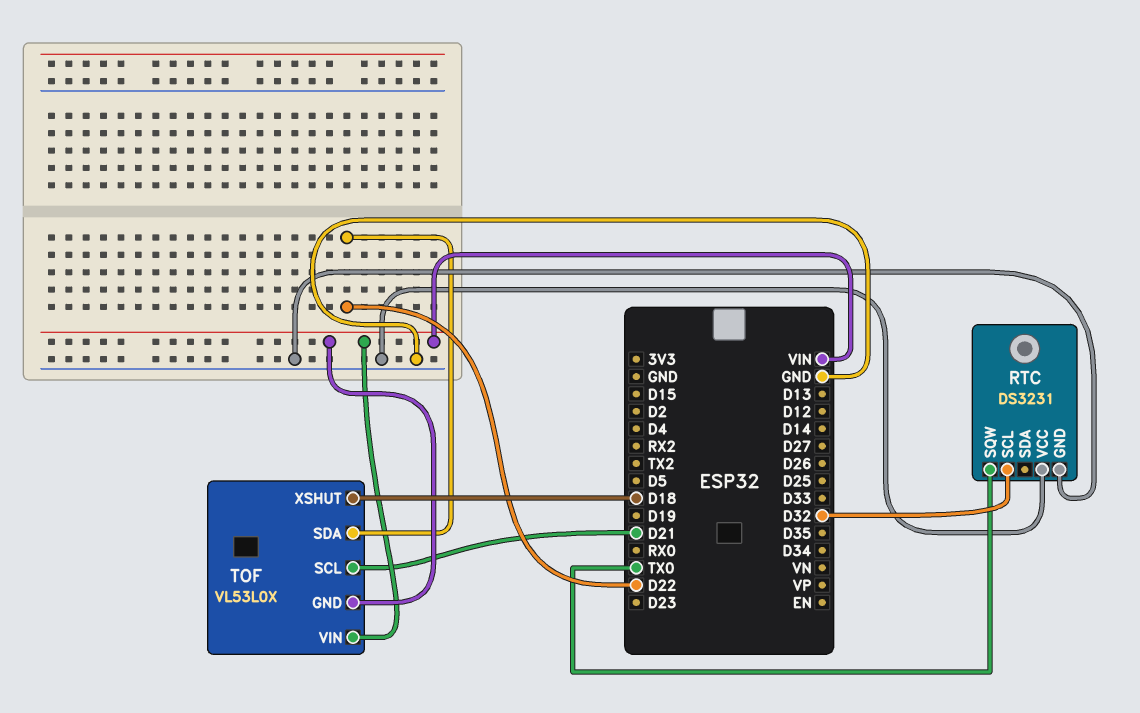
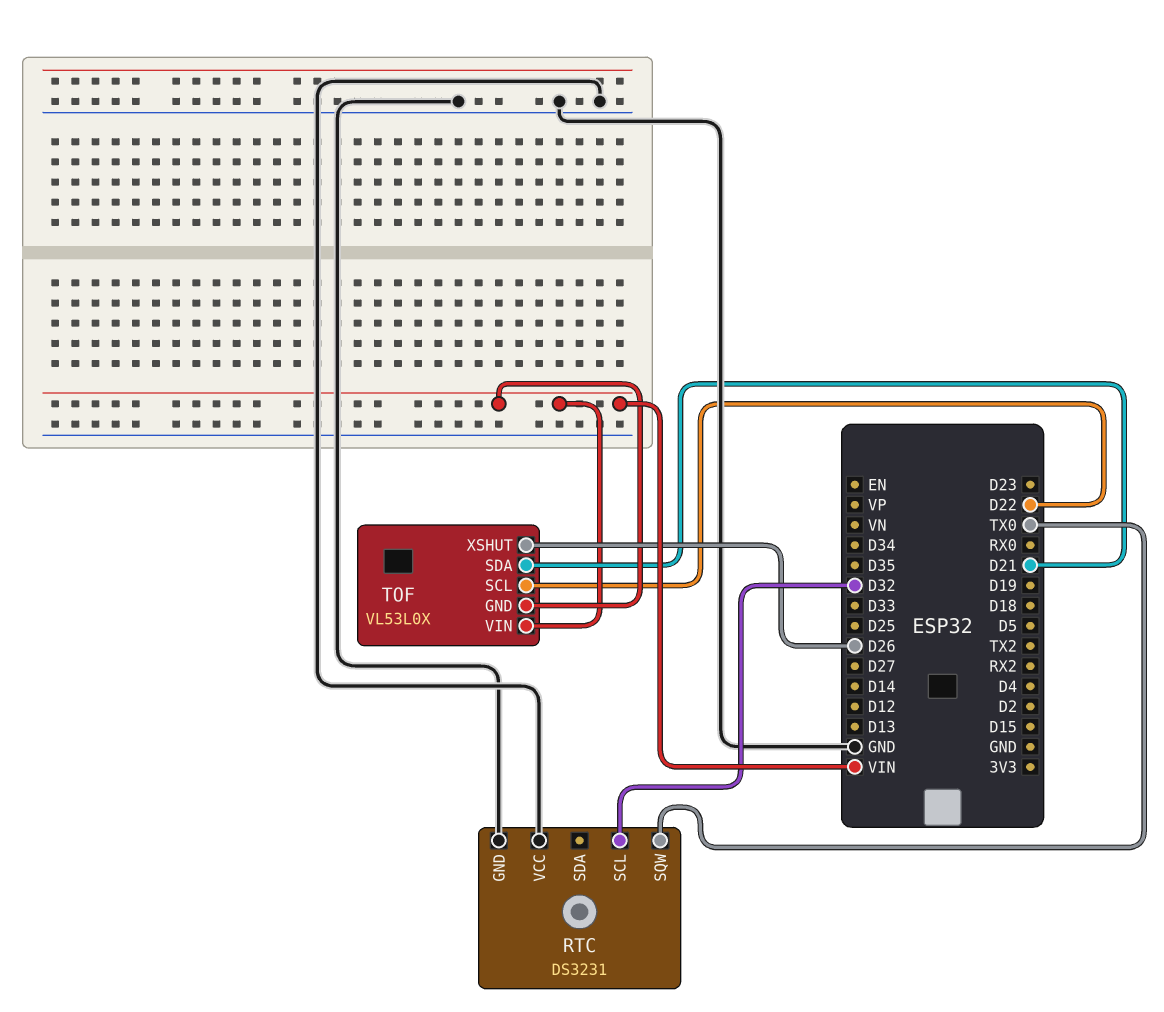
TOF pin SCL: D21 -> D22
TOF pin SDA: D22 -> D21
TOF pin XSHUT: D18 -> D26

